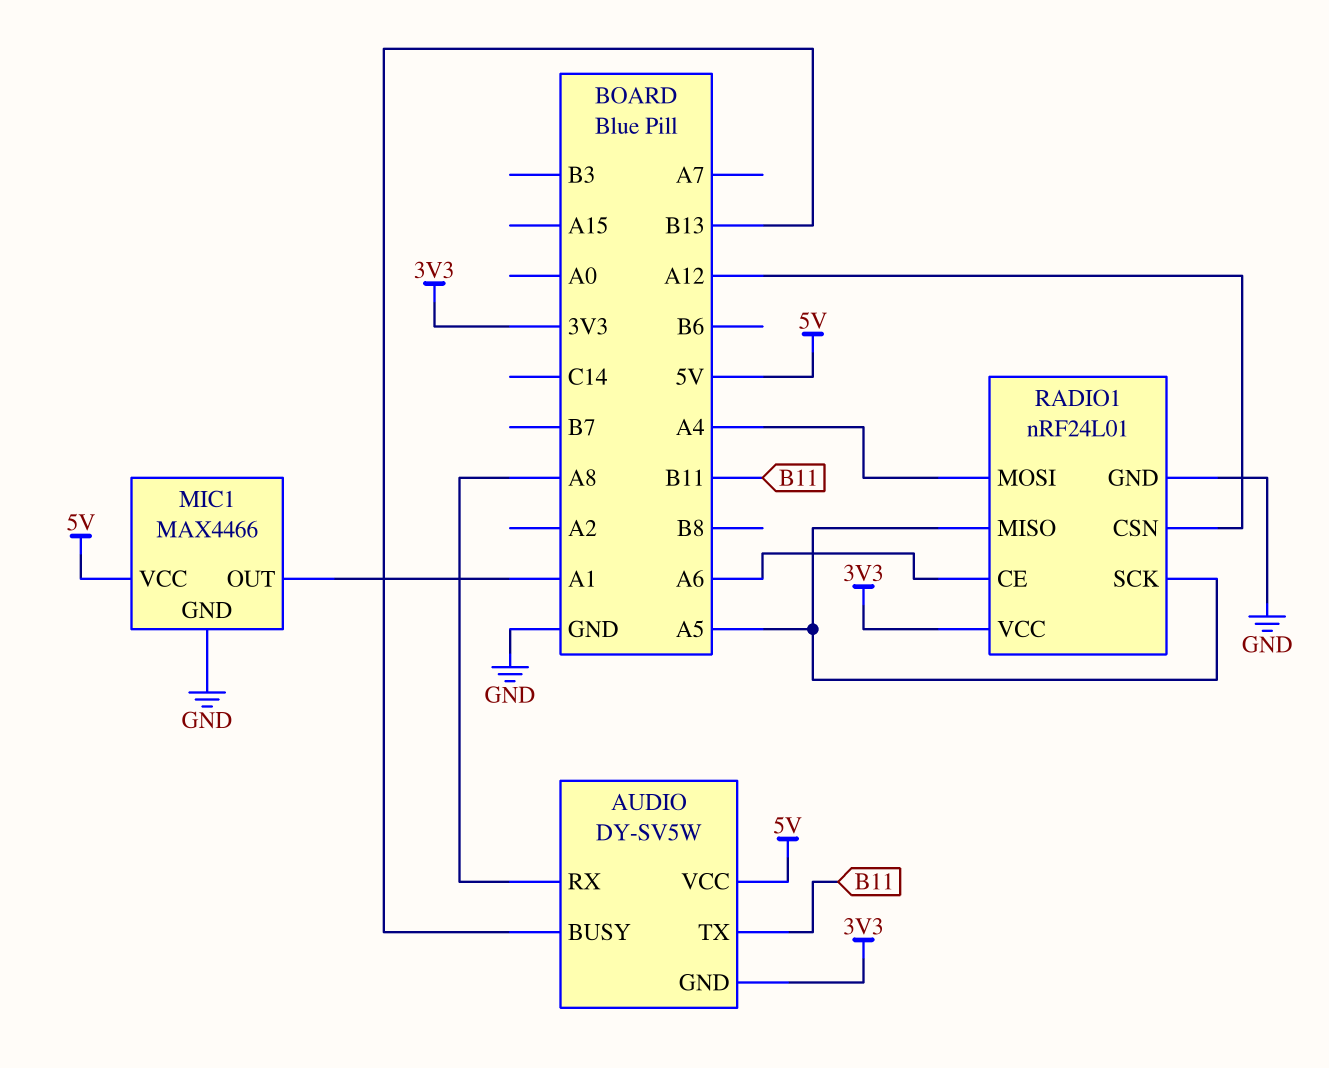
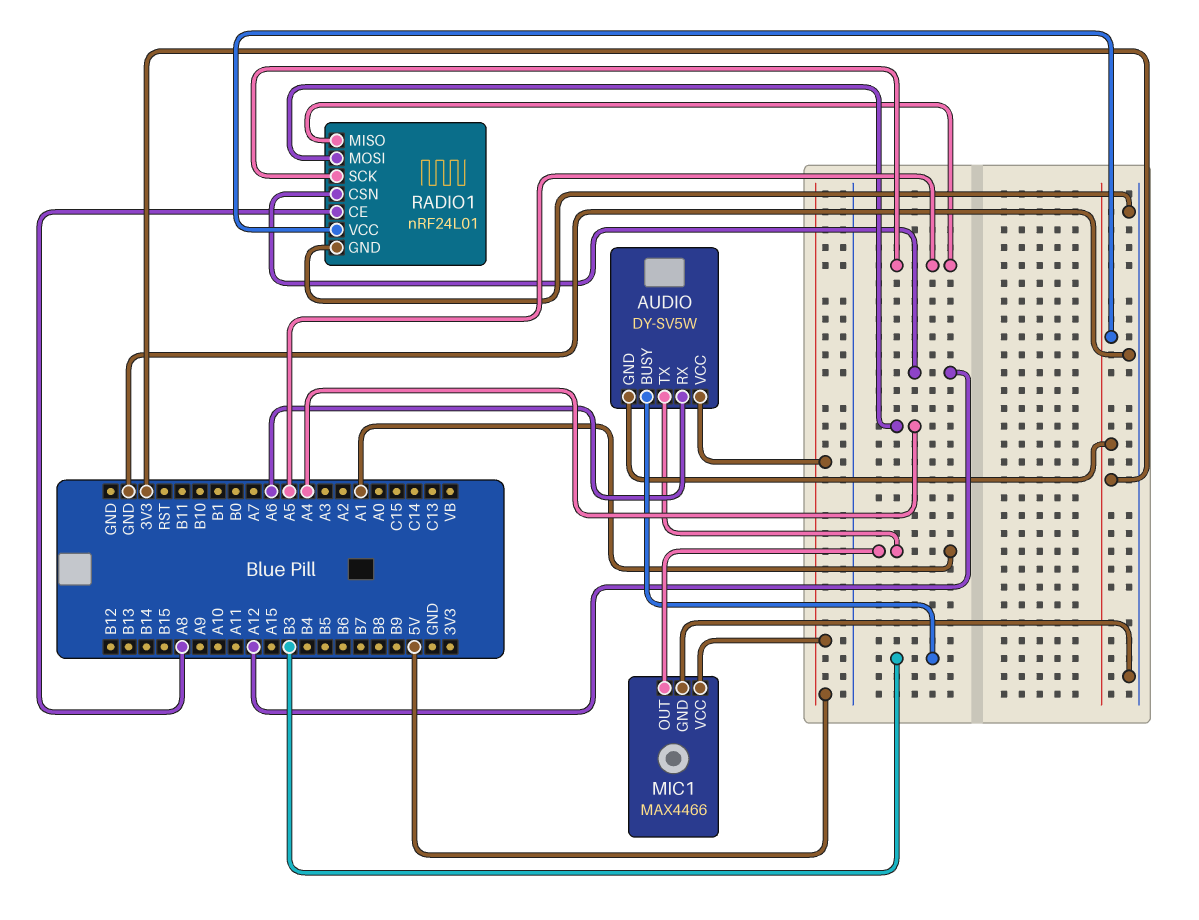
AUDIO pin BUSY: B13 -> B3
AUDIO pin RX: A8 -> A6
AUDIO pin TX: B11 -> A1
RADIO1 pin CE: A6 -> A8

